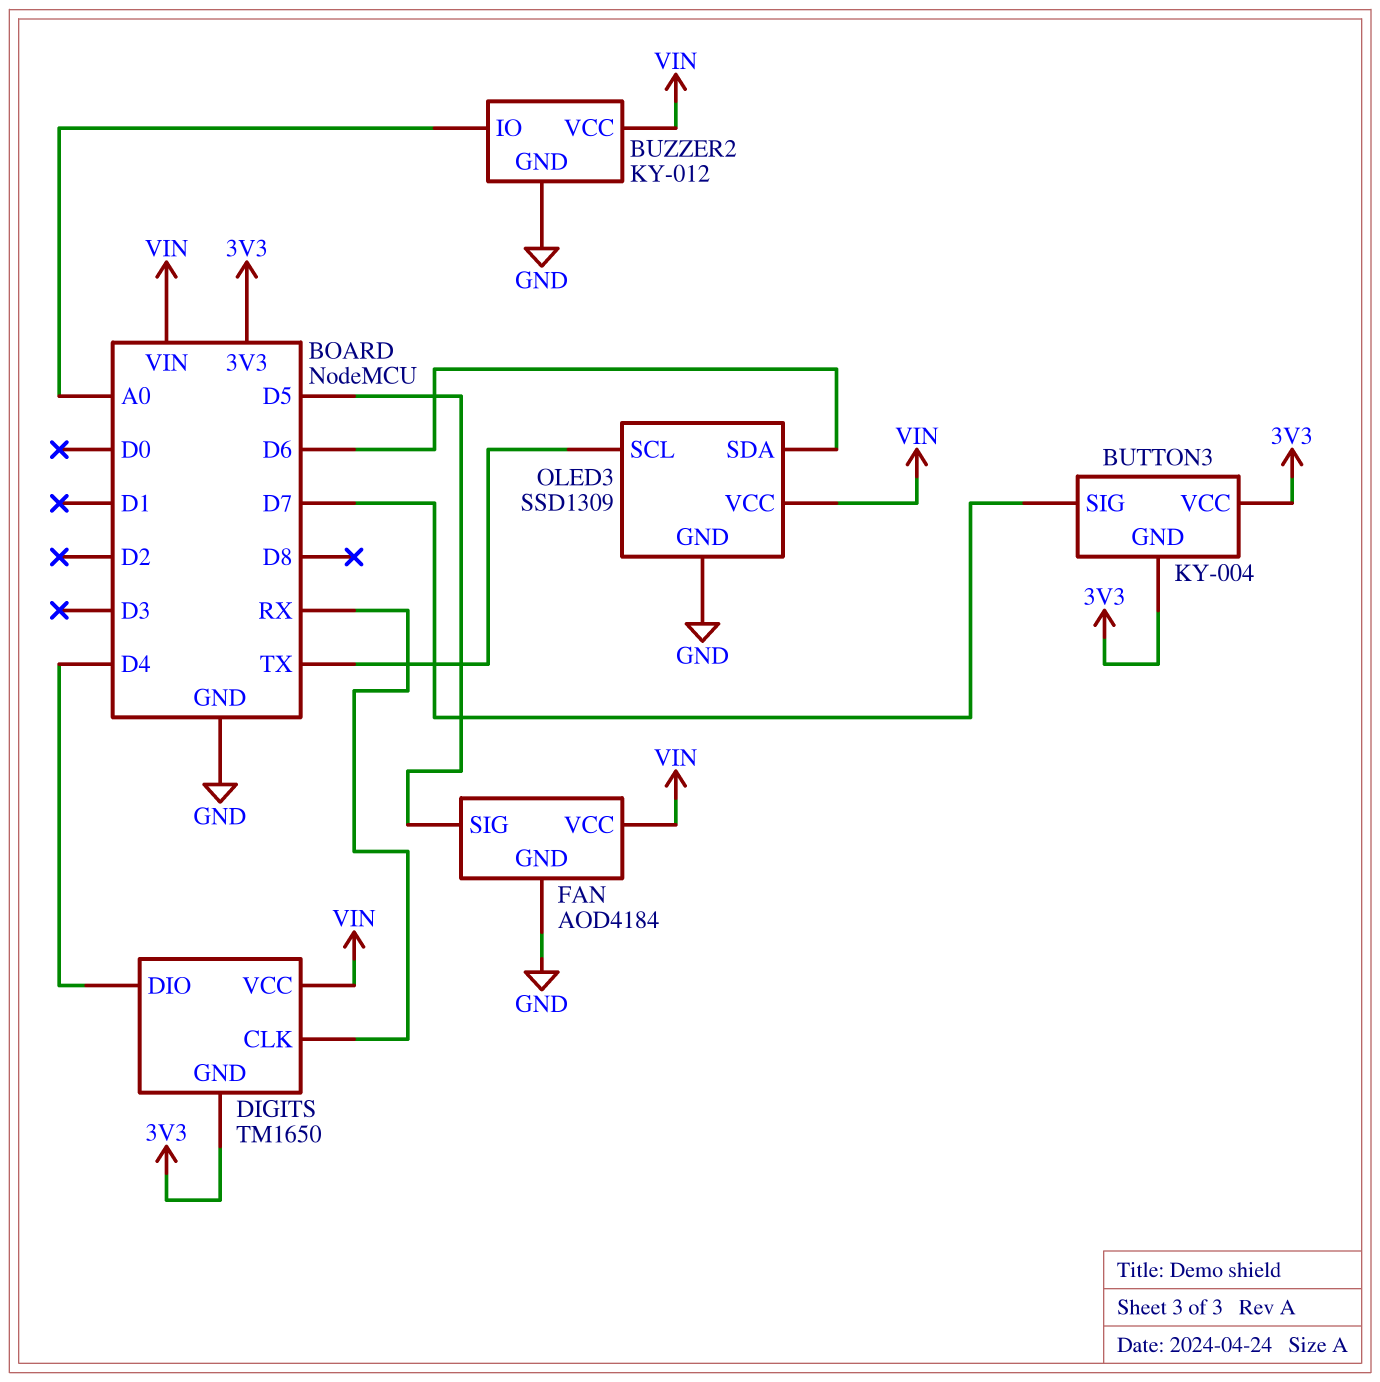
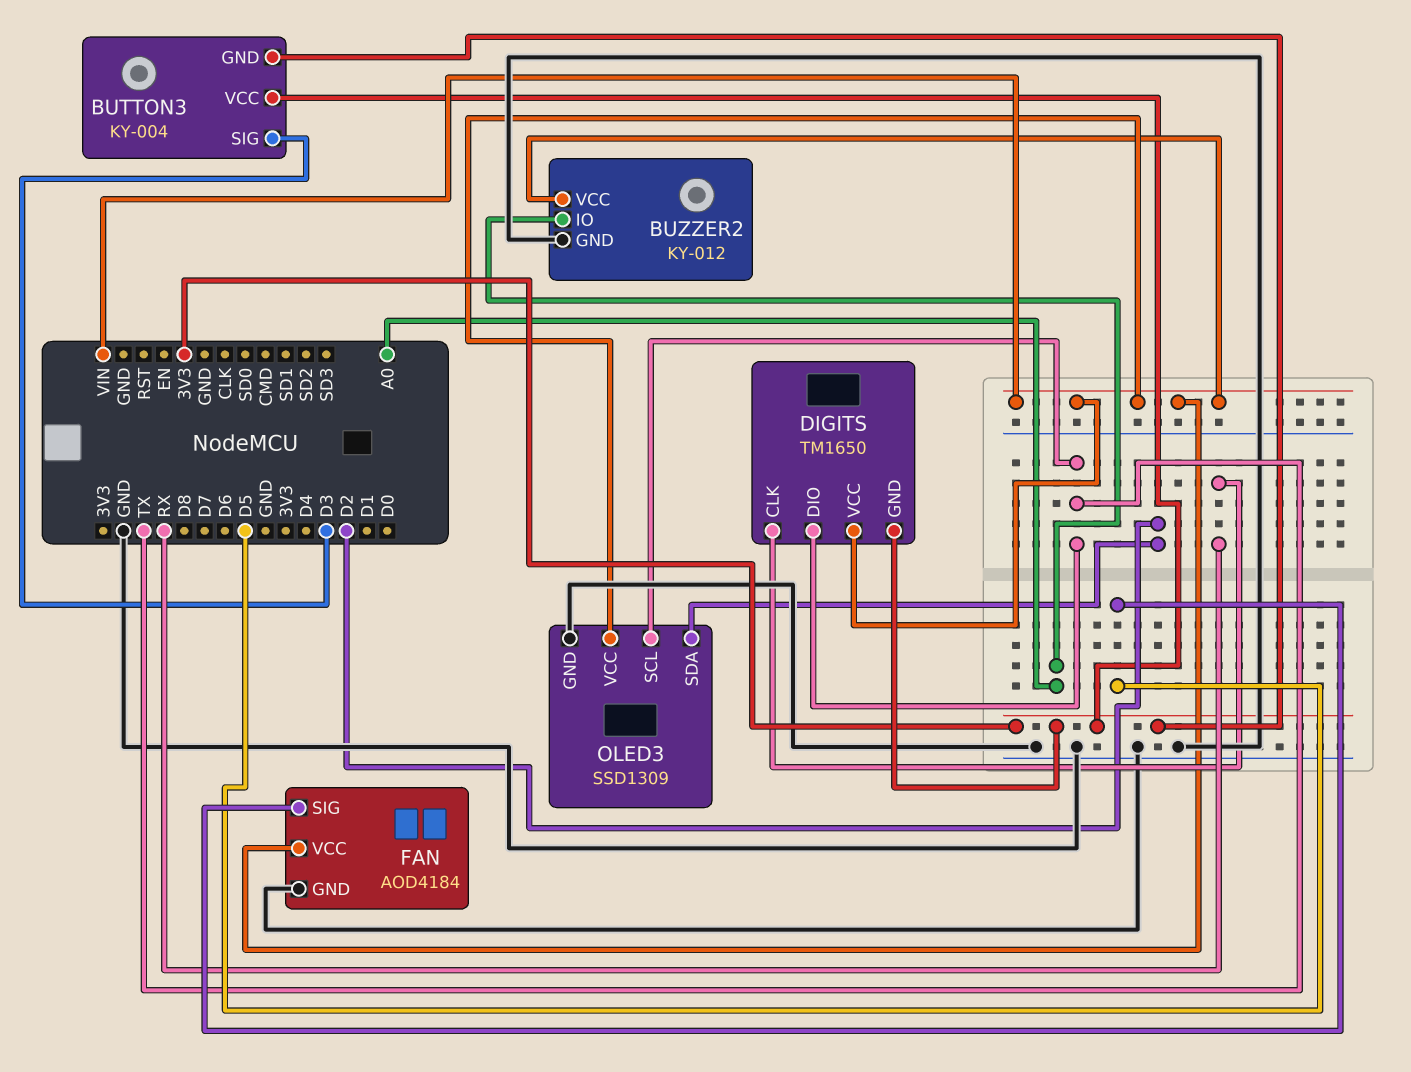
BUTTON3 pin SIG: D7 -> D3
DIGITS pin DIO: D4 -> TX
OLED3 pin SDA: D6 -> D2

